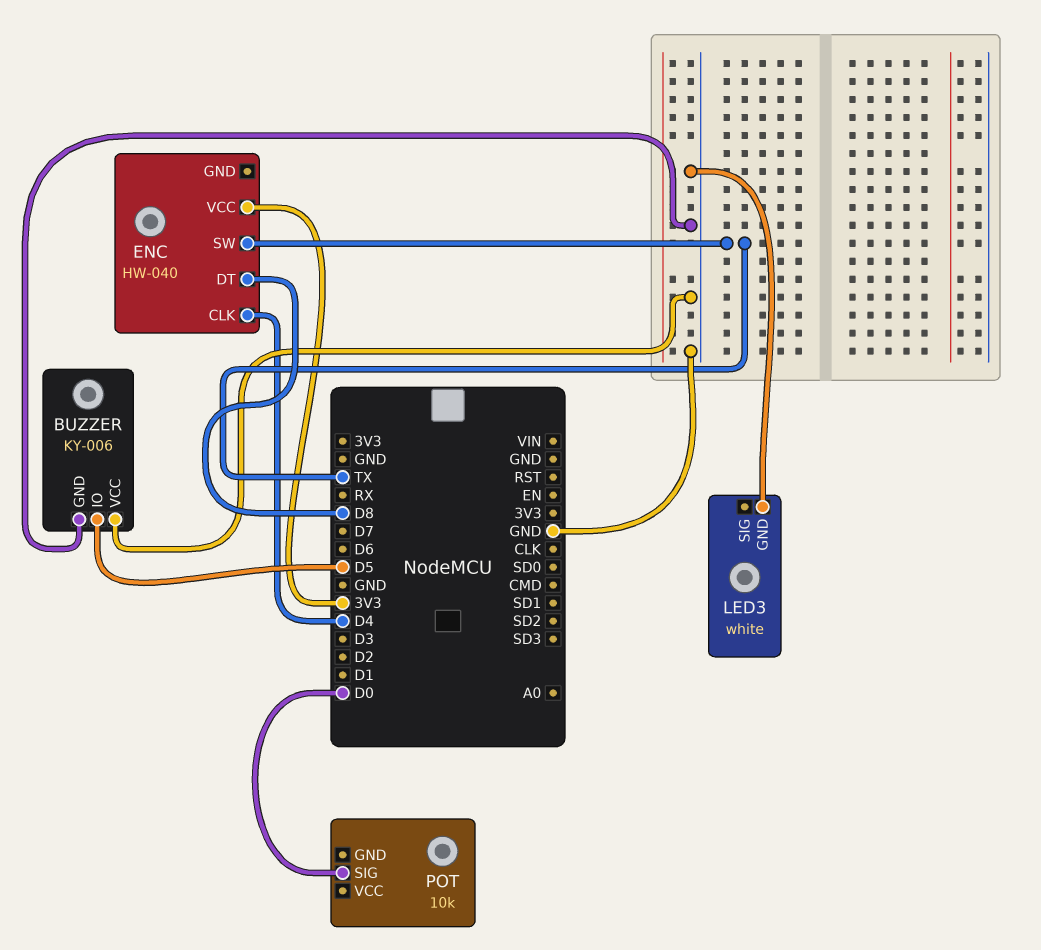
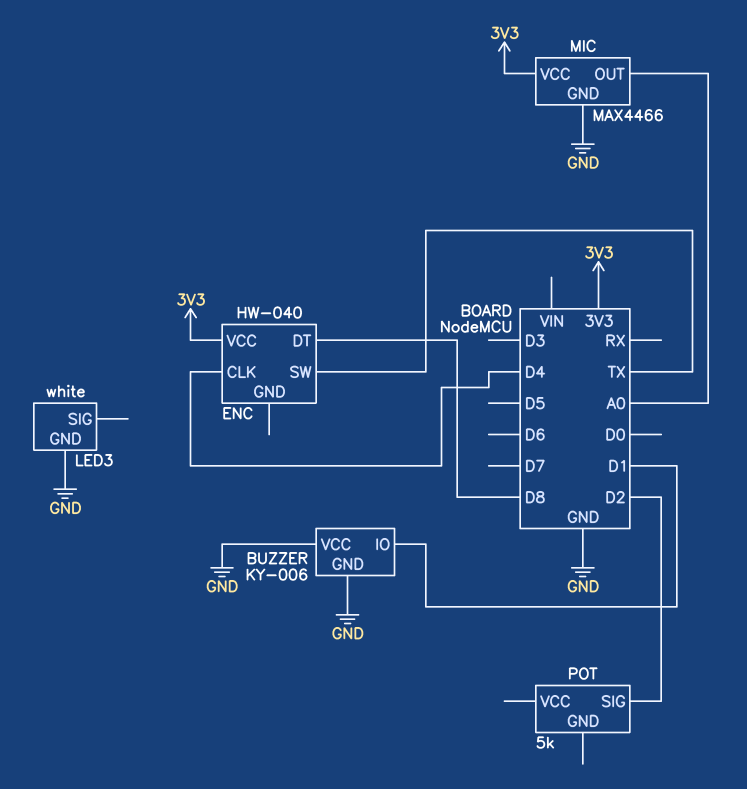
BUZZER pin IO: D5 -> D1
MIC: none -> MAX4466
MIC pin GND: none -> GND
MIC pin OUT: none -> A0
MIC pin VCC: none -> 3V3
POT: 10k -> 5k
POT pin SIG: D0 -> D2

